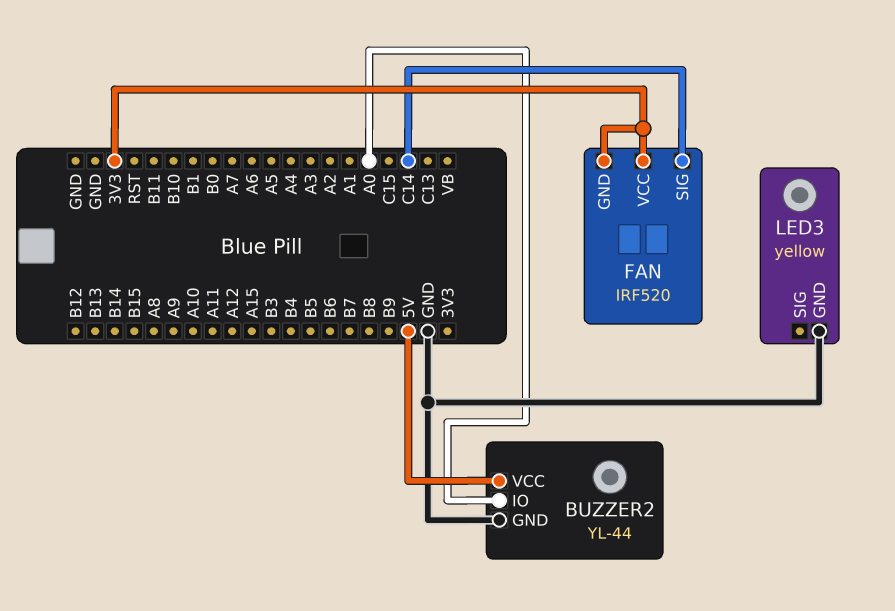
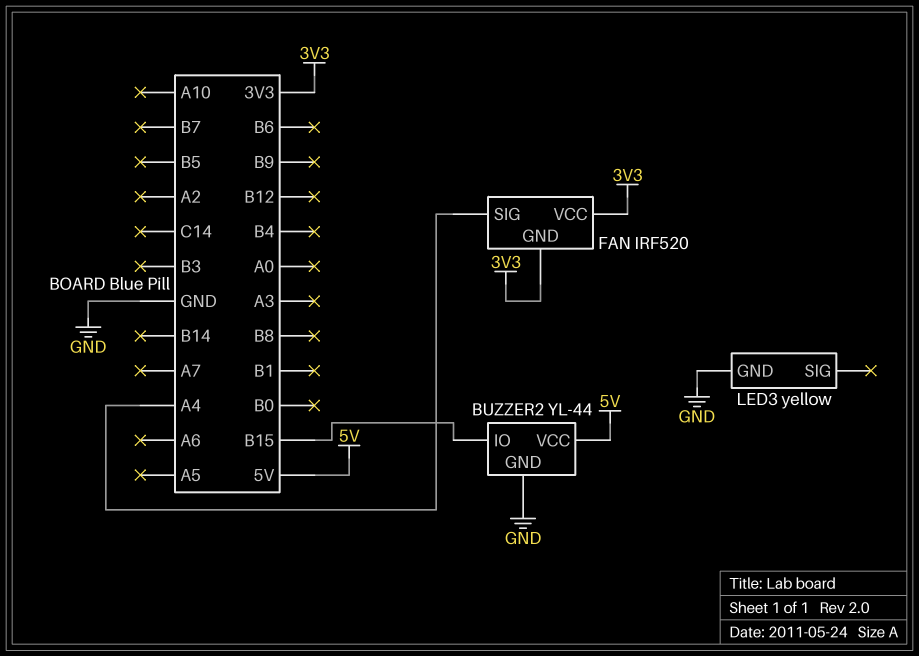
BUZZER2 pin IO: A0 -> B15
FAN pin SIG: C14 -> A4

